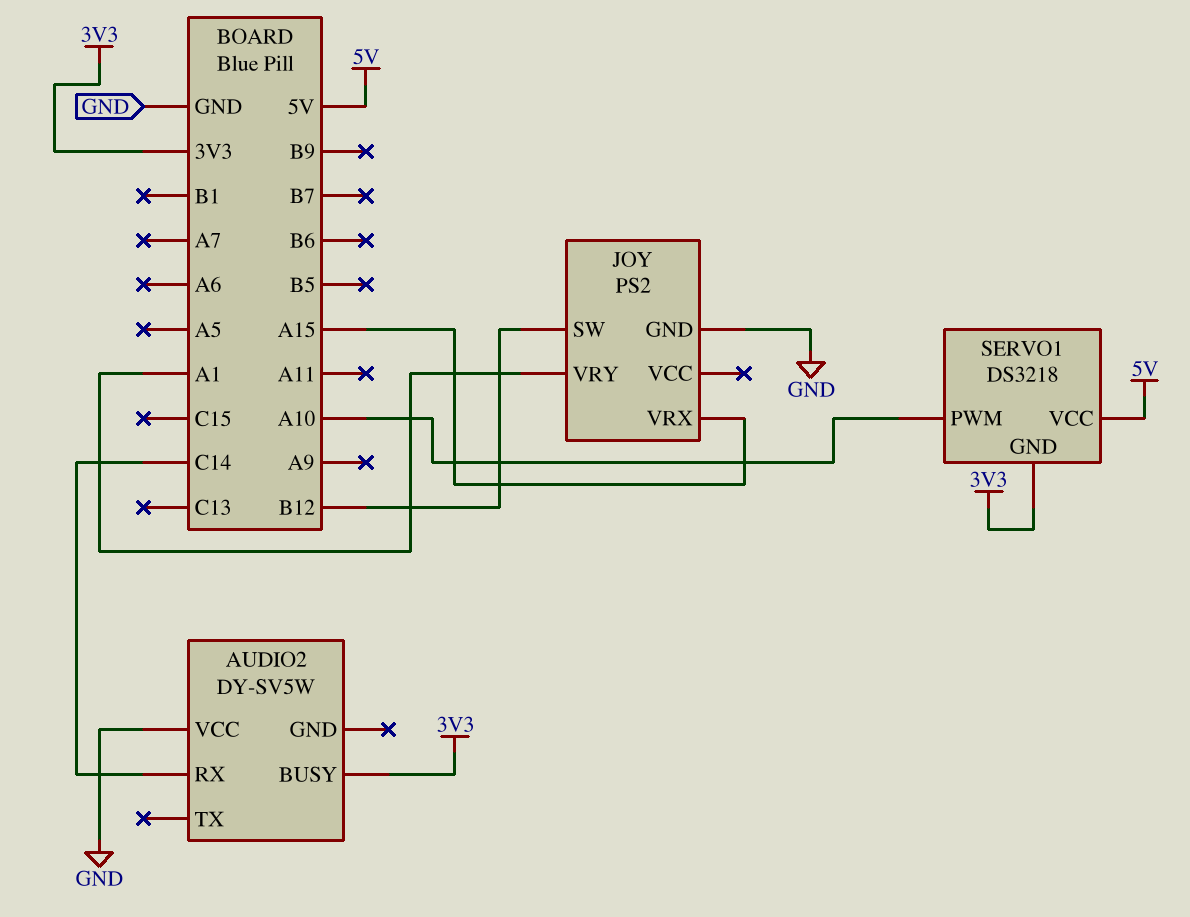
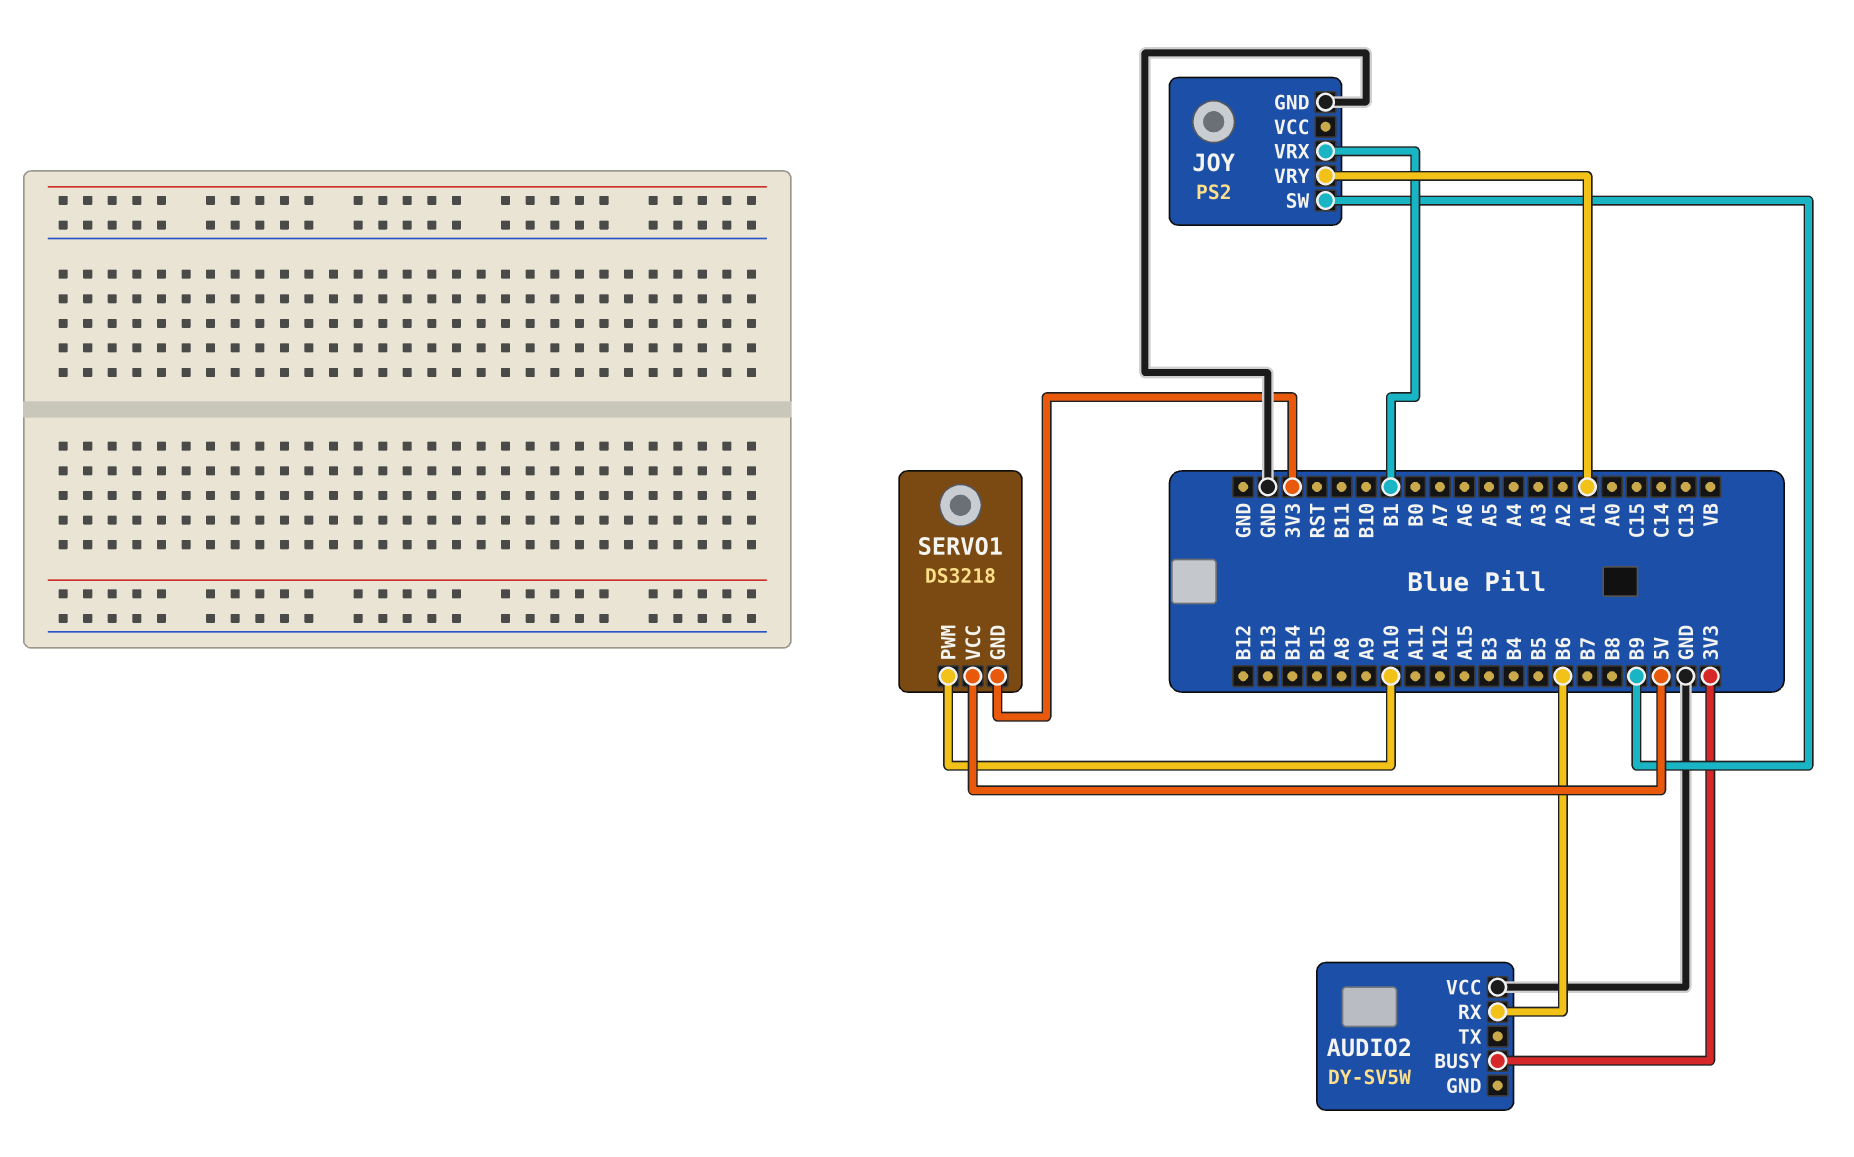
AUDIO2 pin RX: C14 -> B6
JOY pin SW: B12 -> B9
JOY pin VRX: A15 -> B1

